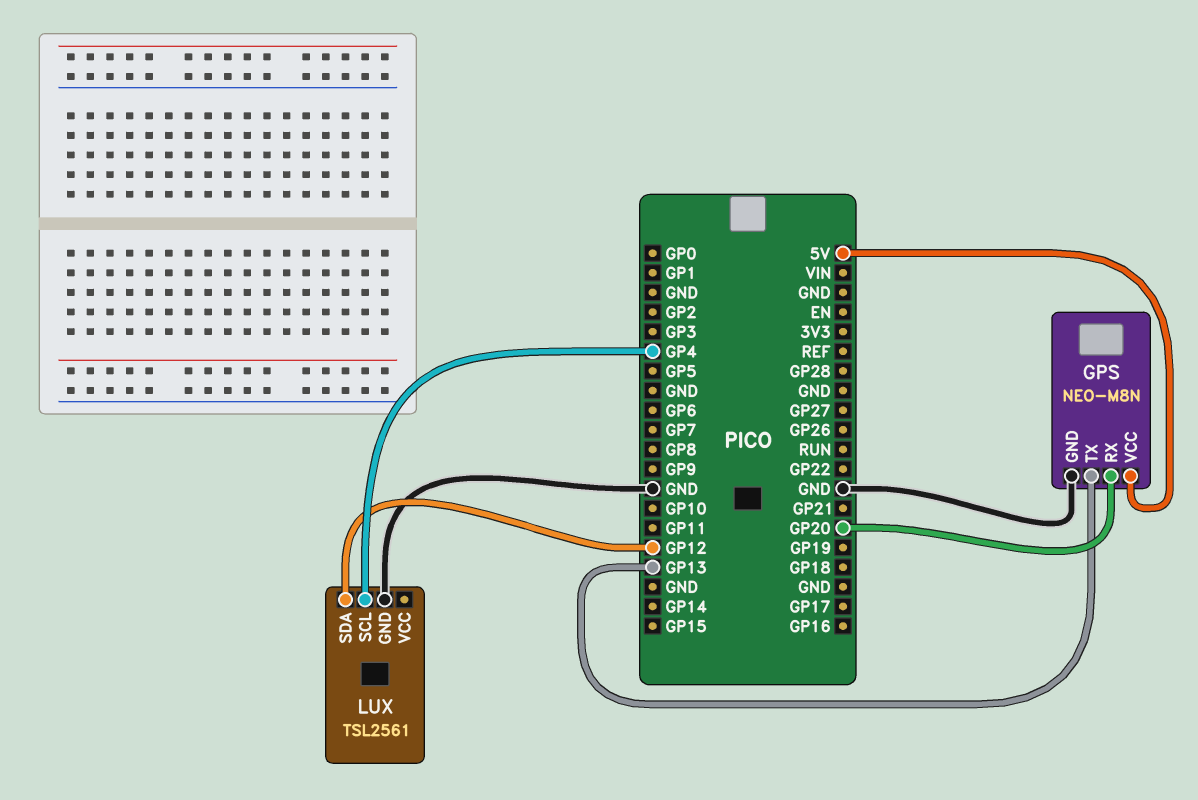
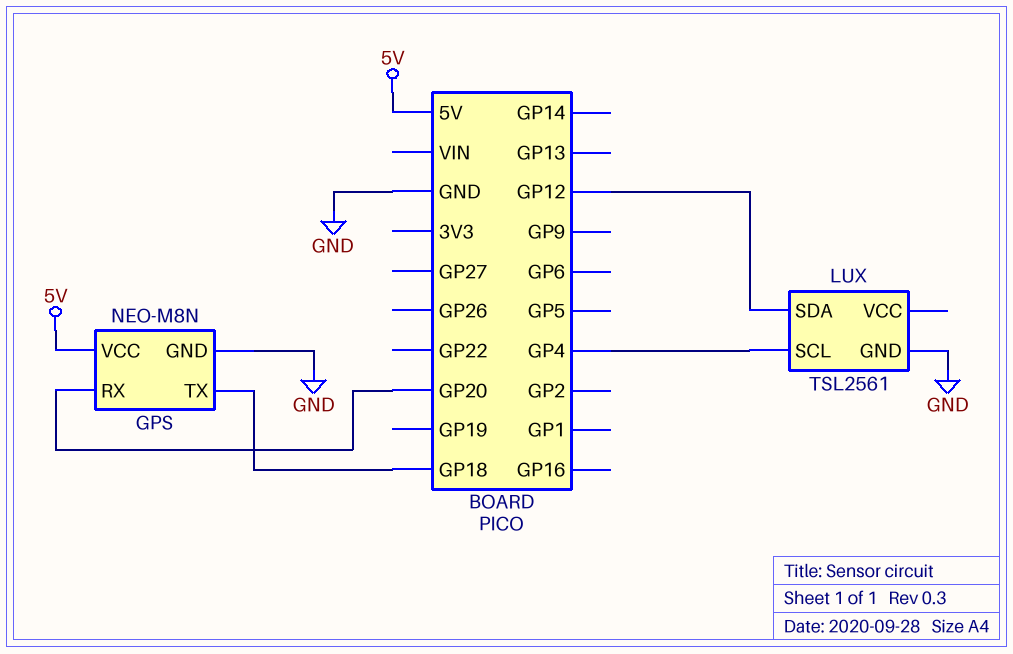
GPS pin TX: GP13 -> GP18

